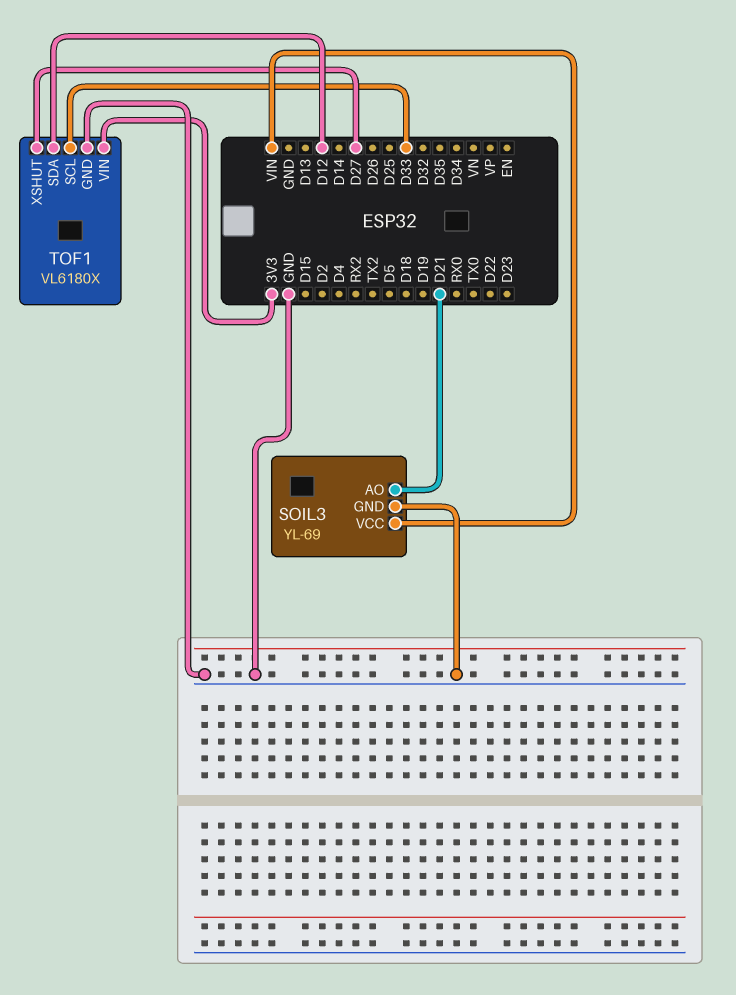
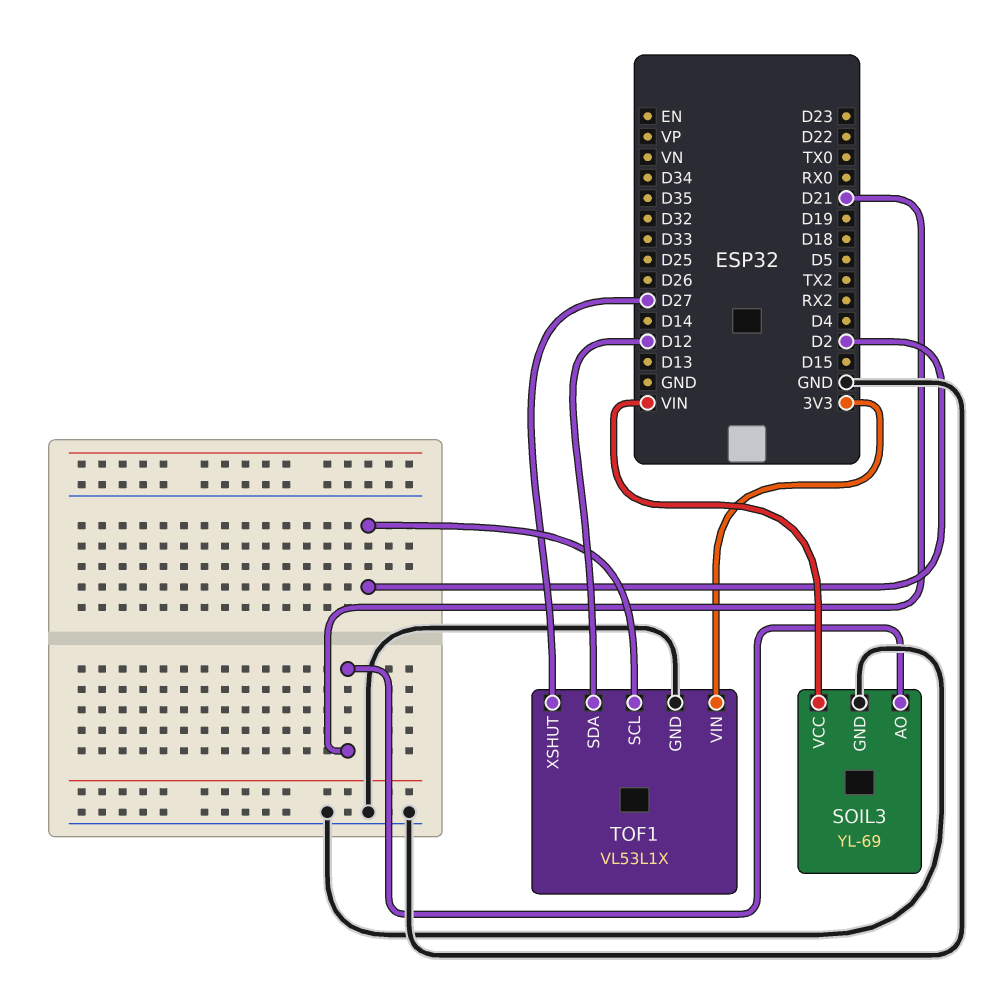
TOF1: VL6180X -> VL53L1X
TOF1 pin SCL: D33 -> D2

